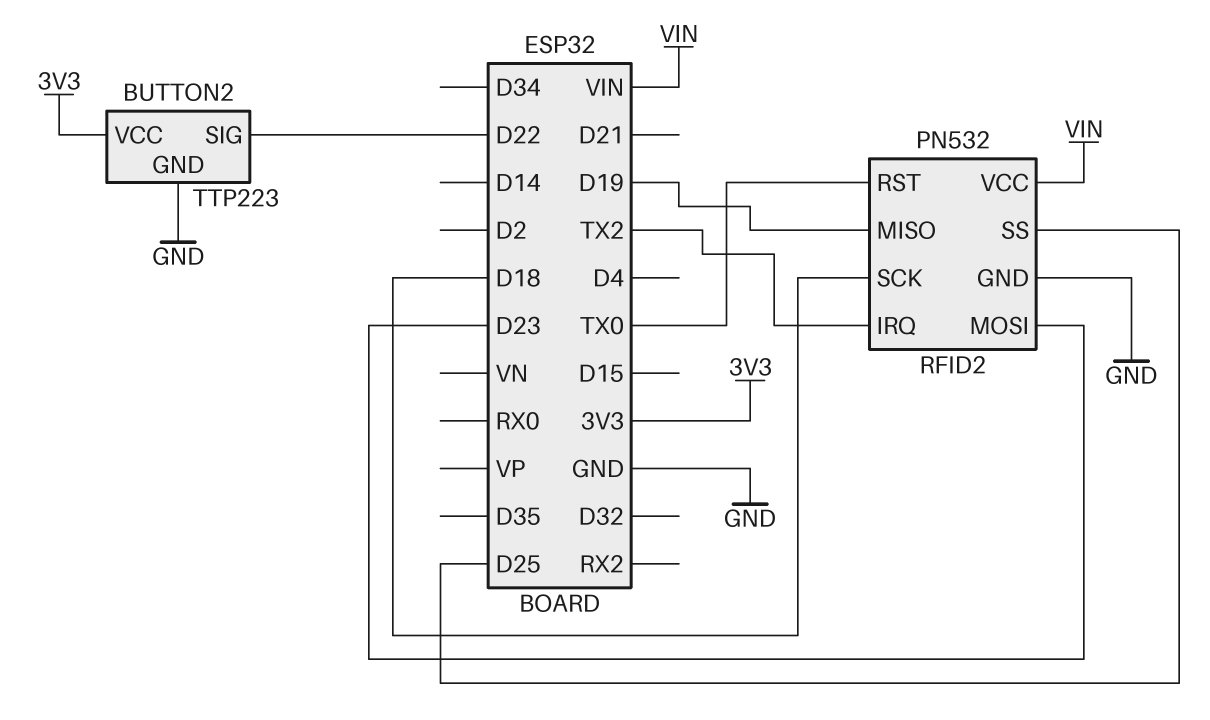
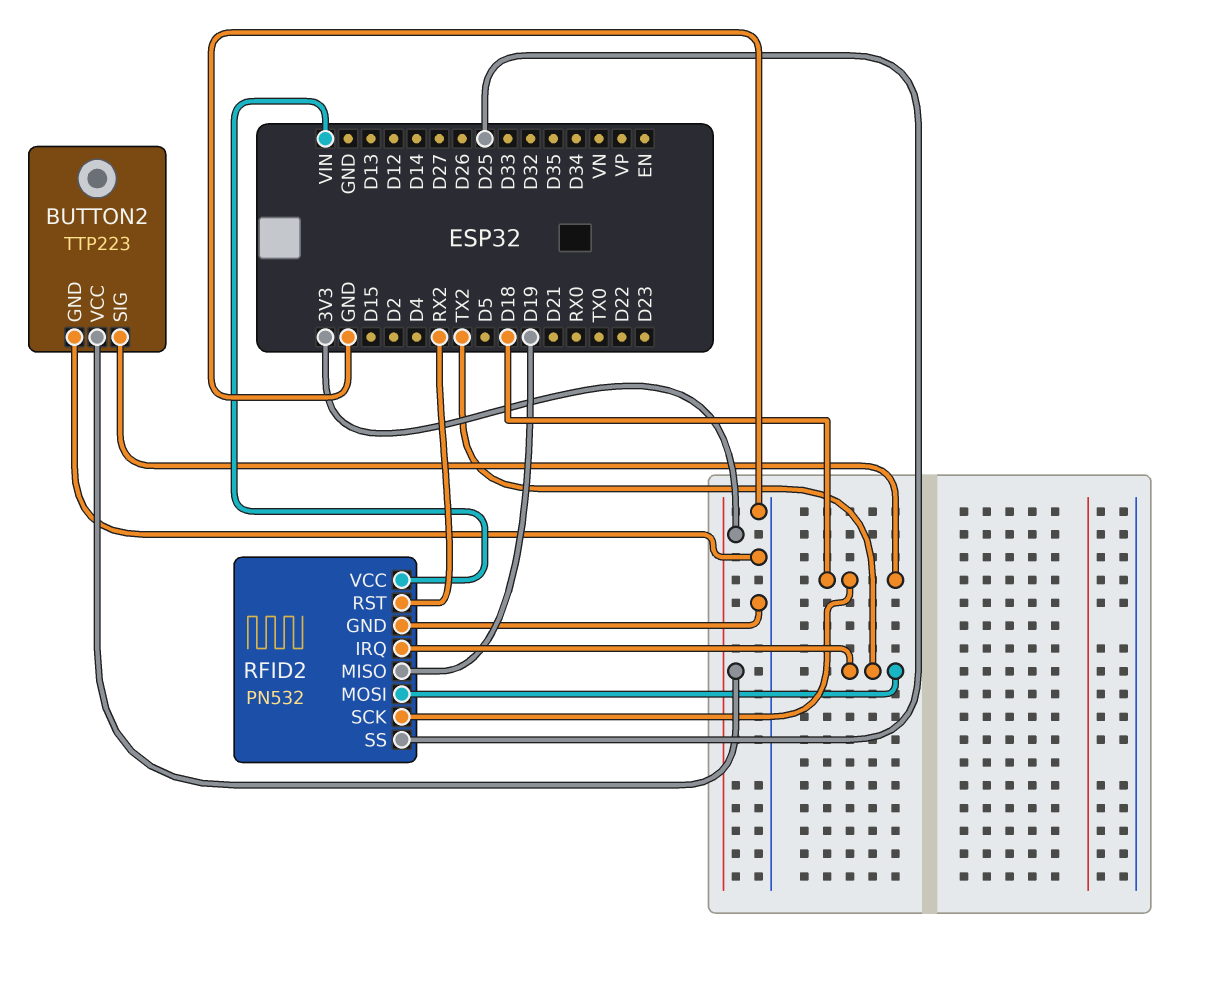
BUTTON2 pin SIG: D22 -> D18
RFID2 pin MOSI: D23 -> TX2
RFID2 pin RST: TX0 -> RX2

